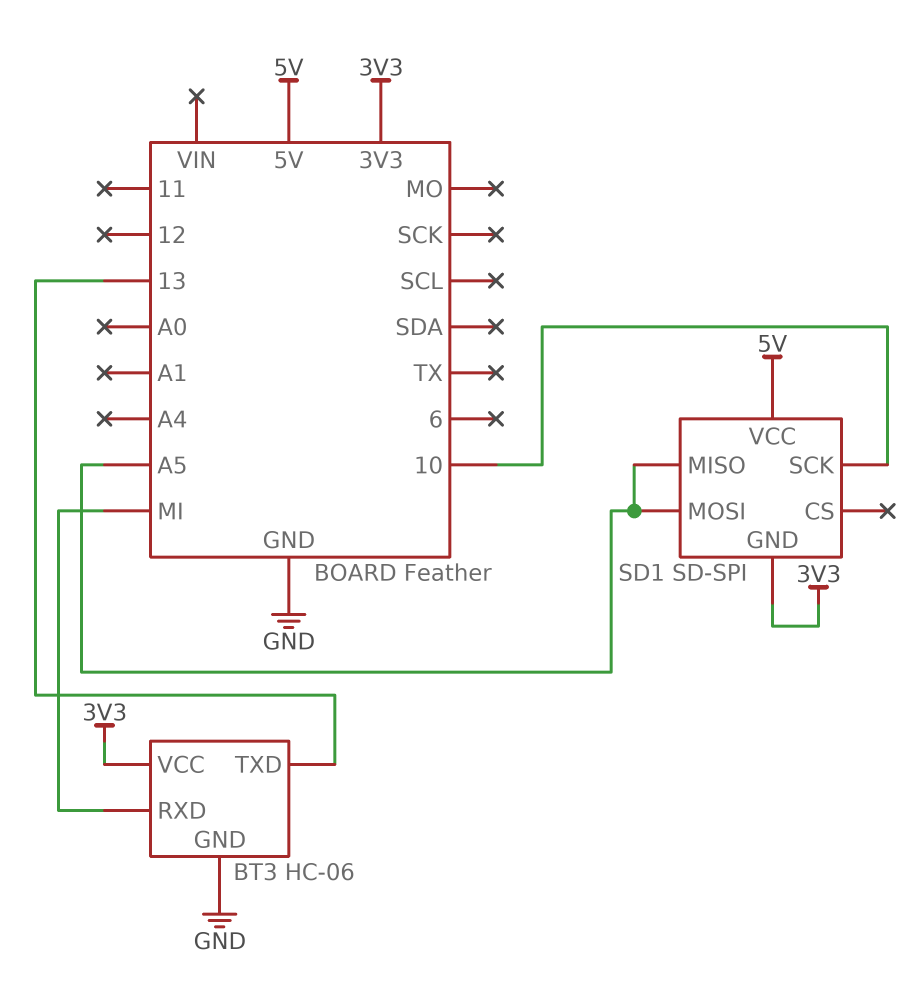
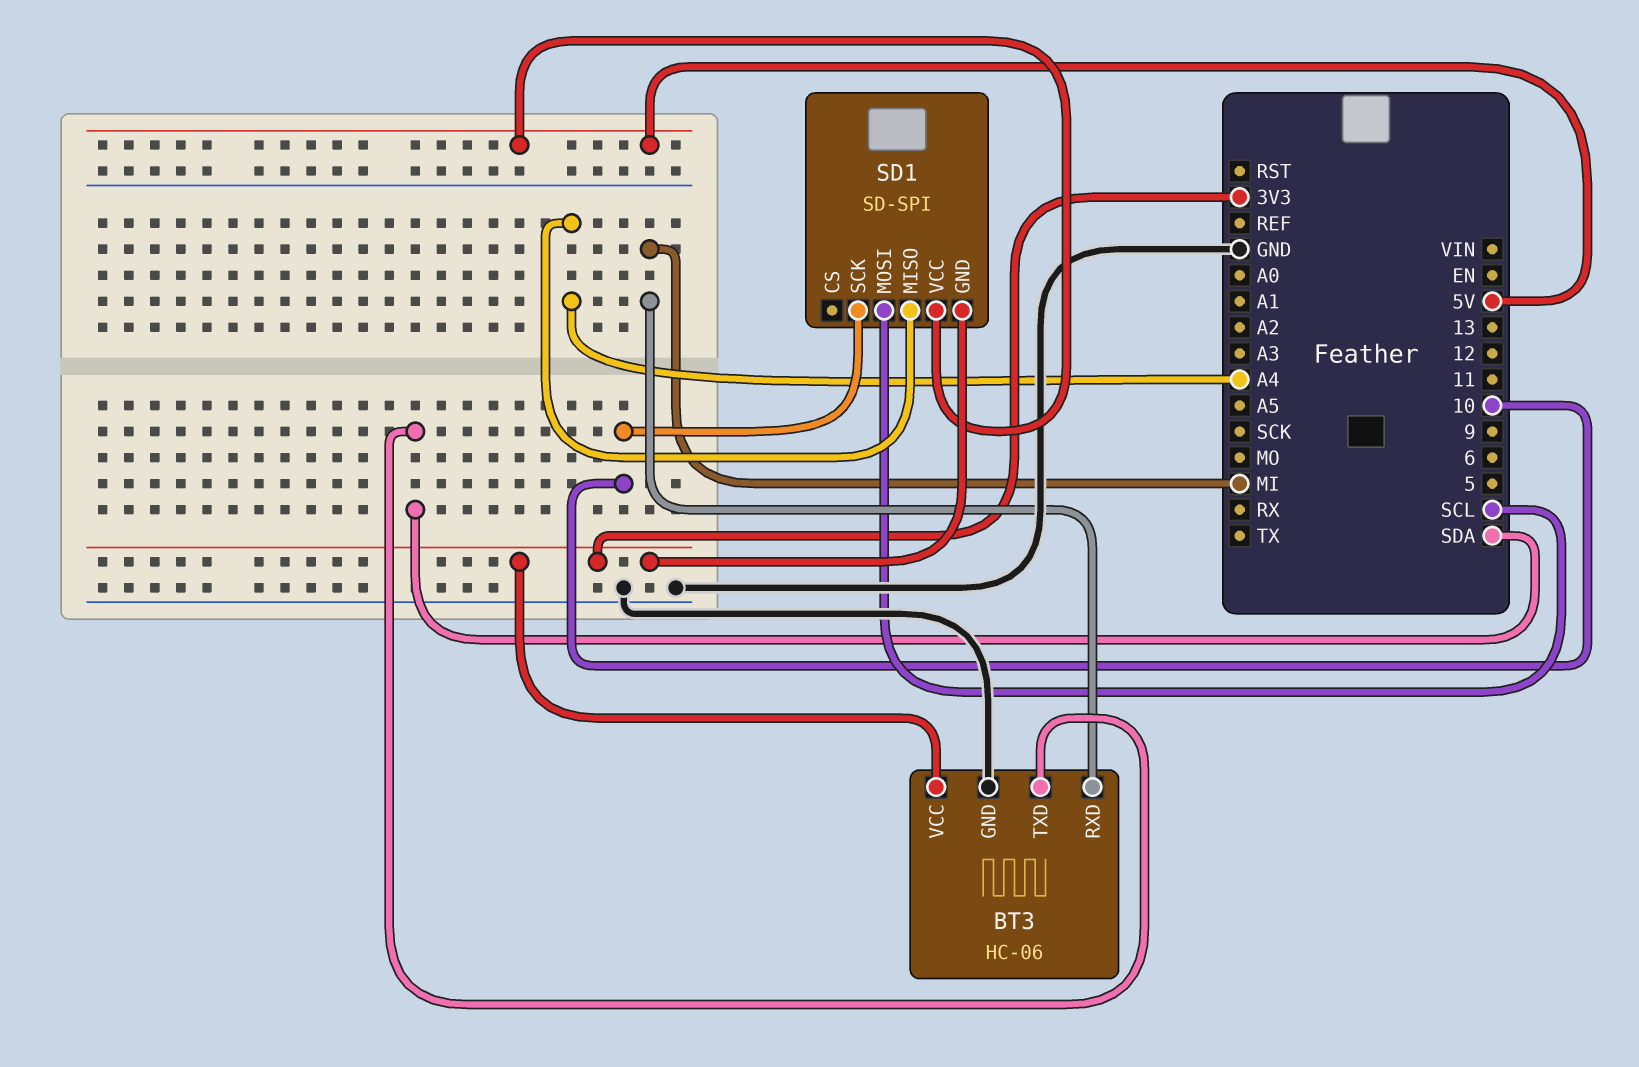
BT3 pin TXD: 13 -> SDA
SD1 pin MISO: A5 -> A4
SD1 pin MOSI: A5 -> SCL

